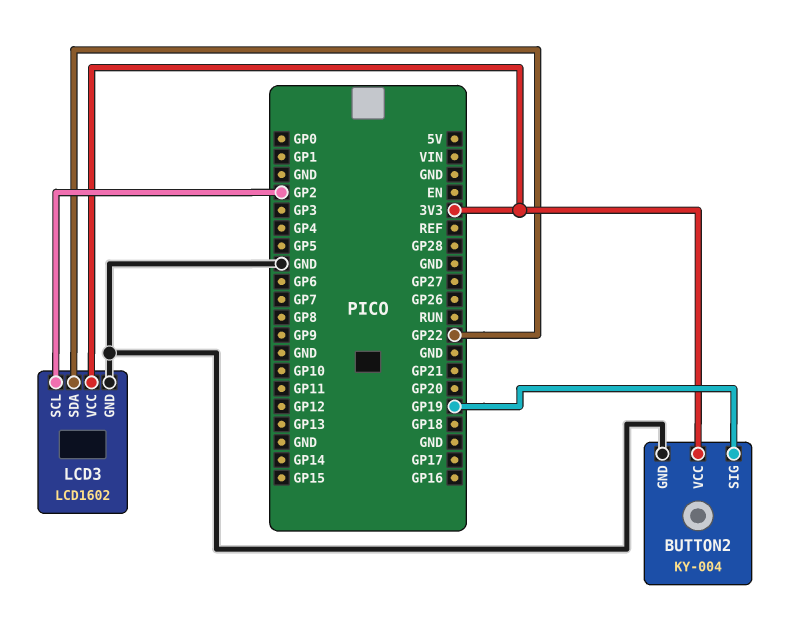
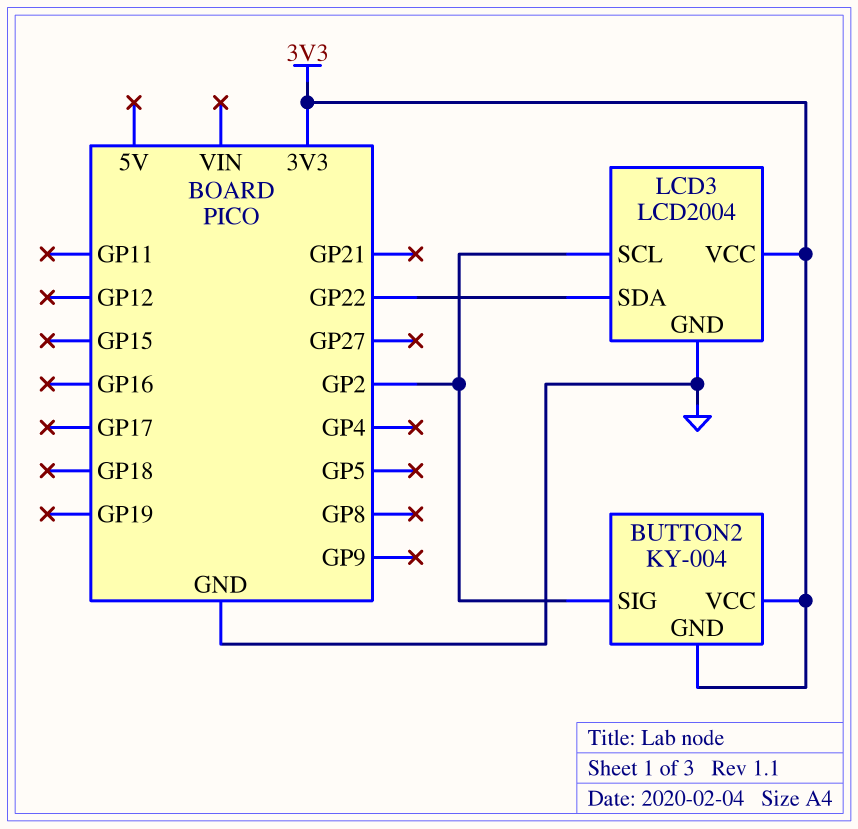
BUTTON2 pin GND: GND -> 3V3
BUTTON2 pin SIG: GP19 -> GP2
LCD3: LCD1602 -> LCD2004

